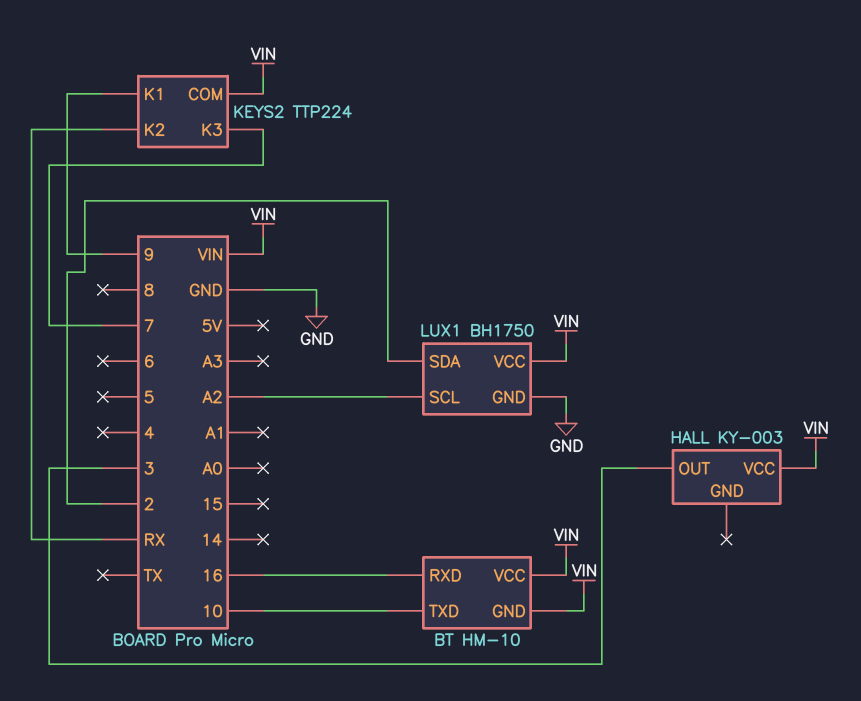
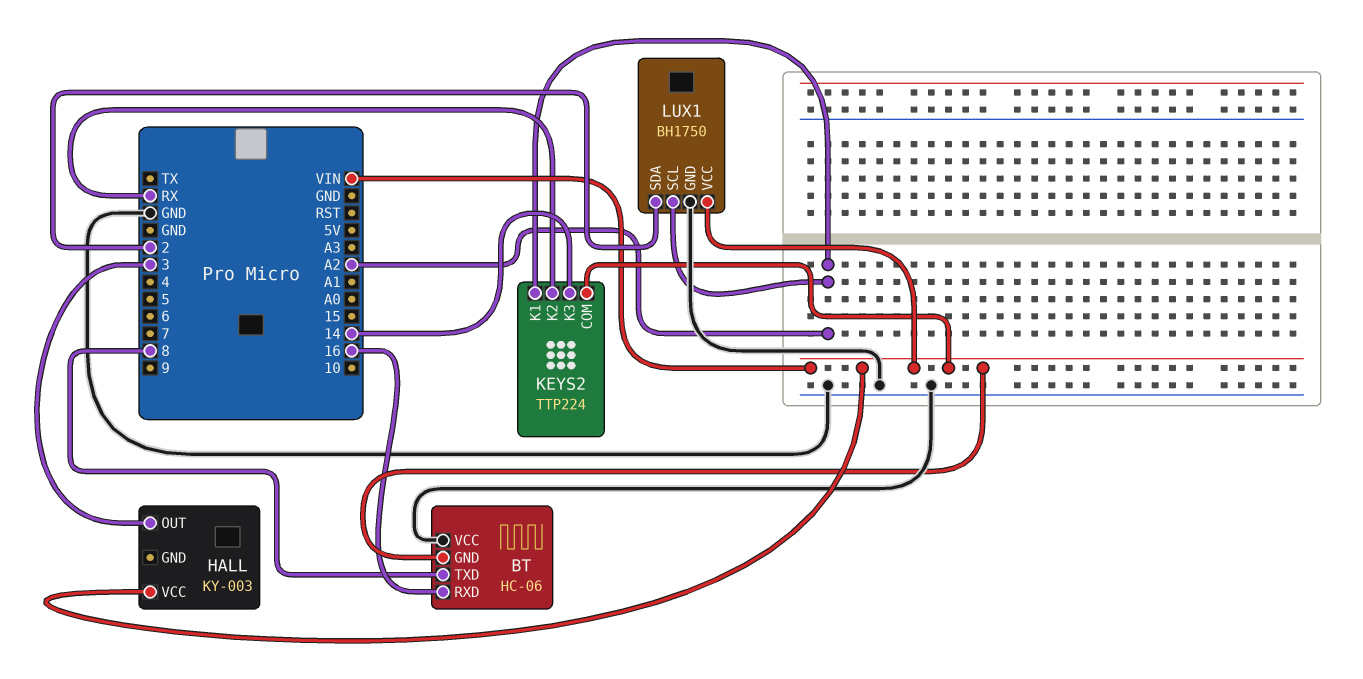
BT: HM-10 -> HC-06
BT pin TXD: 10 -> 8
BT pin VCC: VIN -> GND
KEYS2 pin K1: 9 -> A2
KEYS2 pin K3: 7 -> 14

